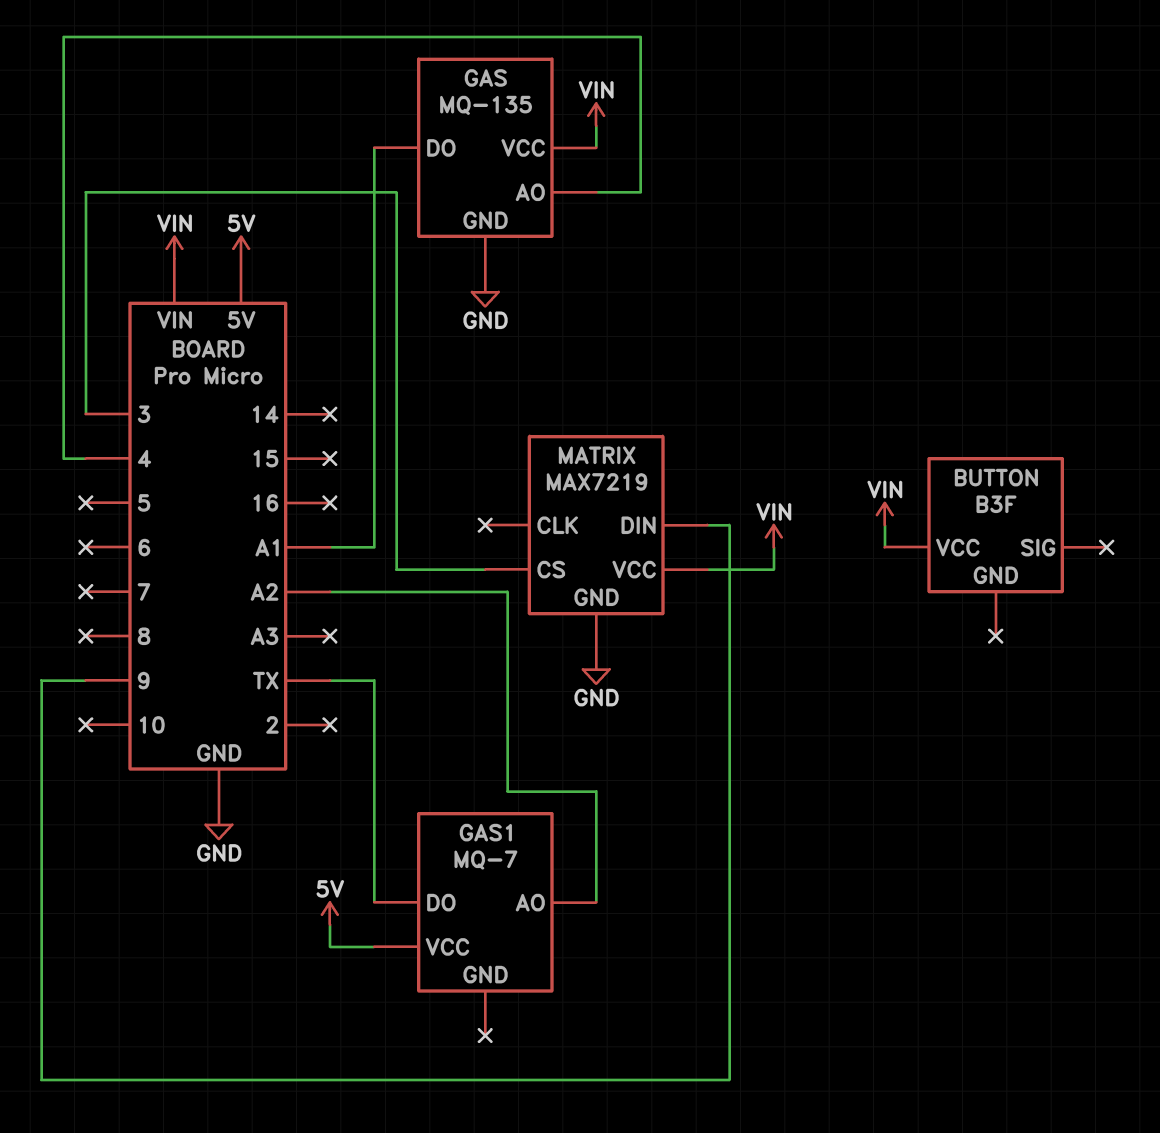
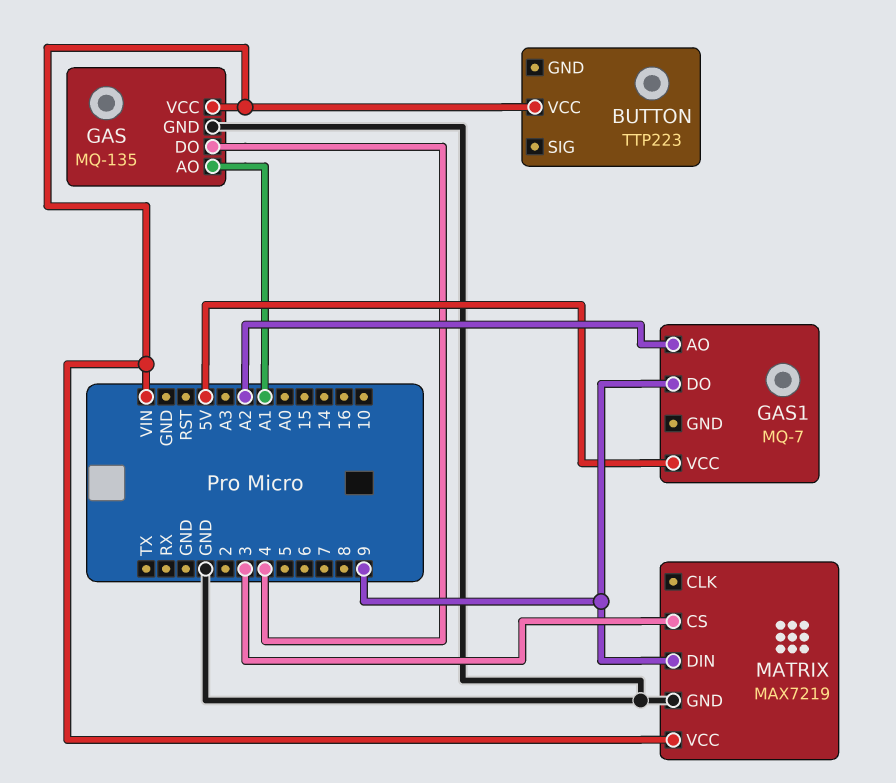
BUTTON: B3F -> TTP223
GAS pin AO: 4 -> A1
GAS pin DO: A1 -> 4
GAS1 pin DO: TX -> 9

